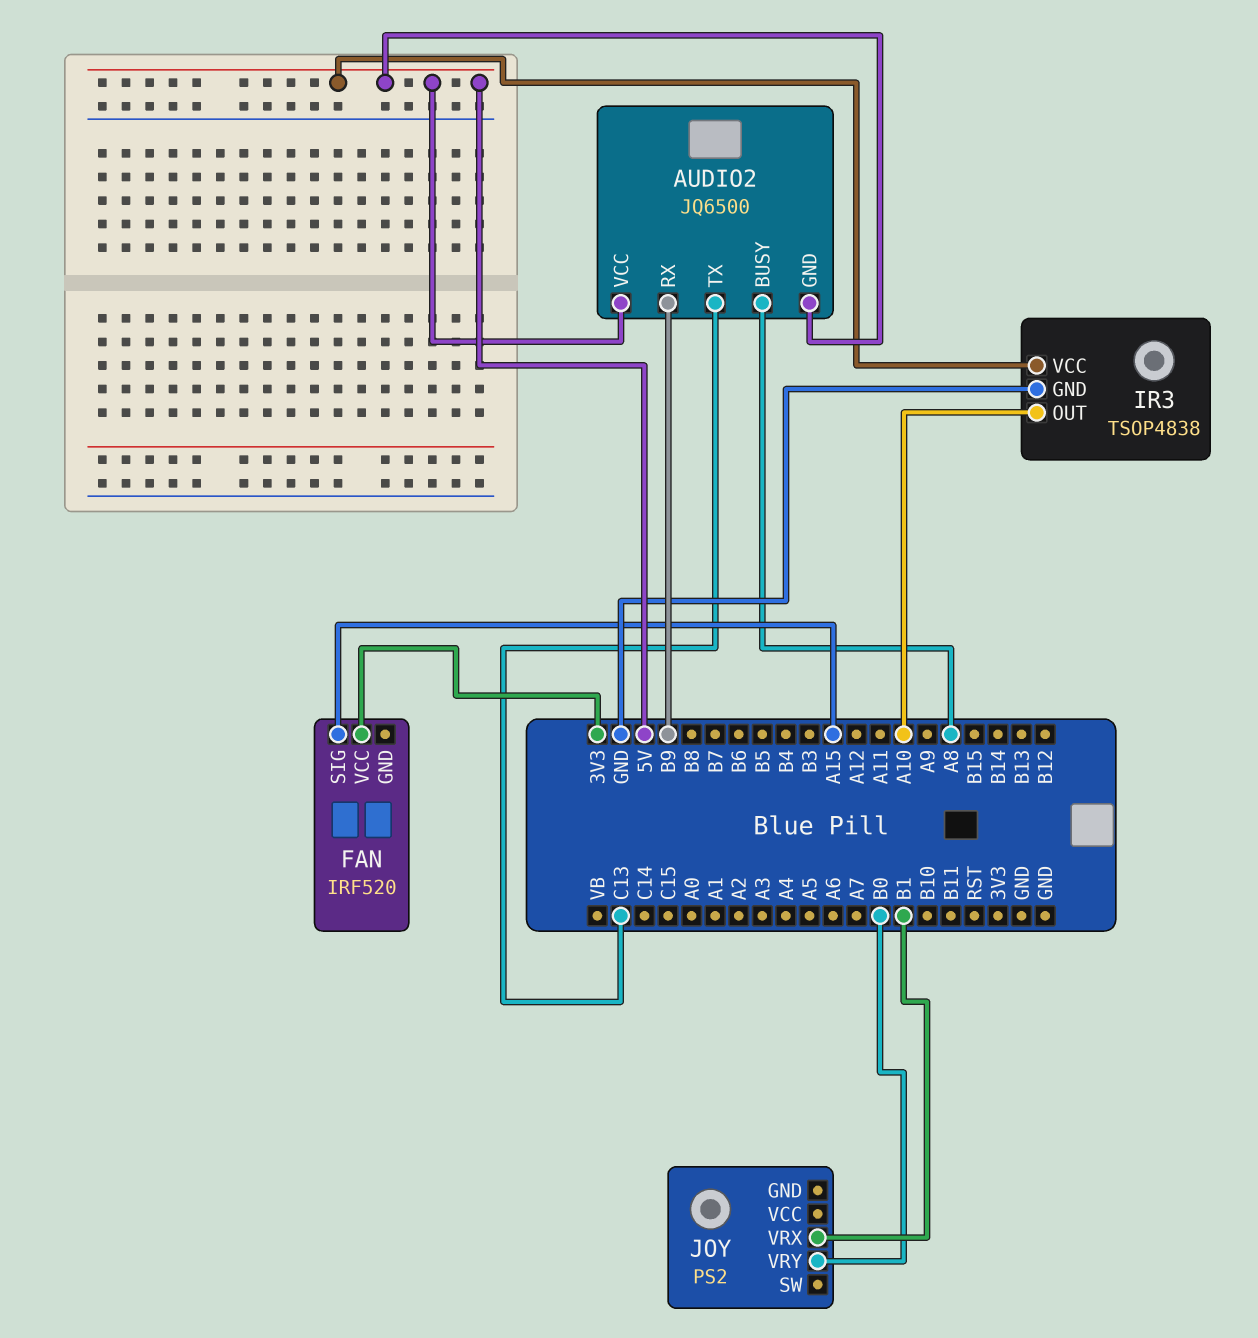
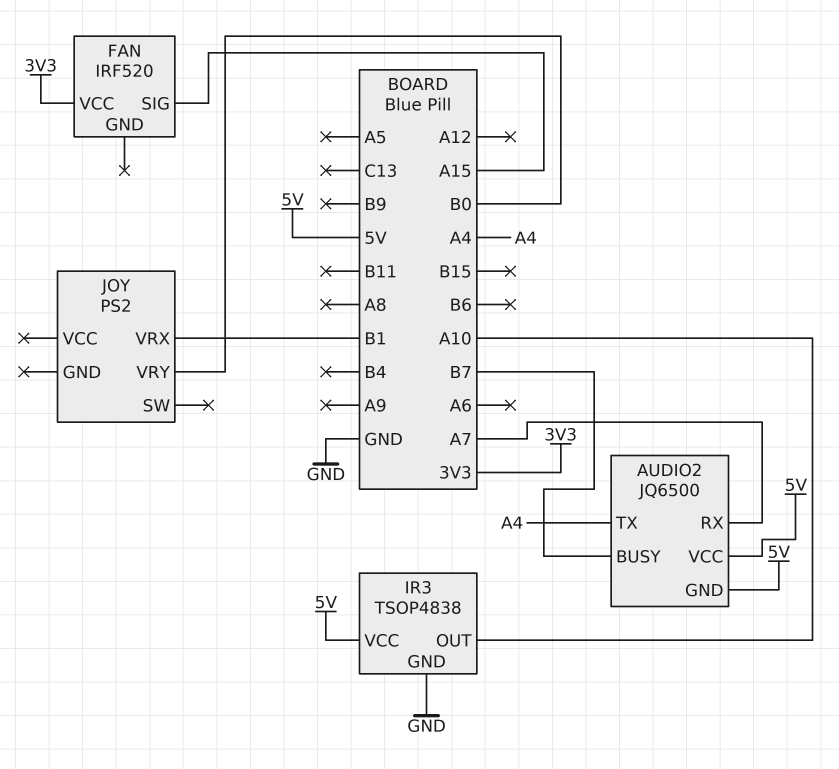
AUDIO2 pin BUSY: A8 -> B7
AUDIO2 pin RX: B9 -> A7
AUDIO2 pin TX: C13 -> A4

